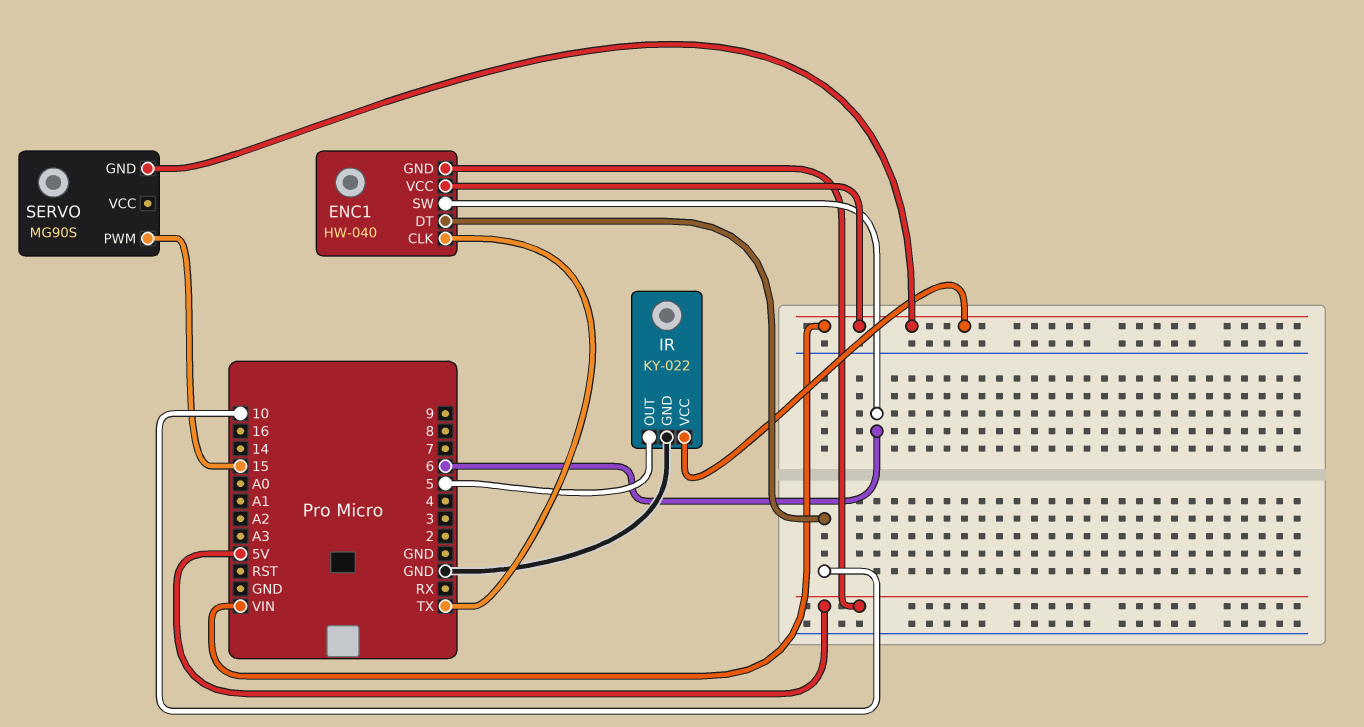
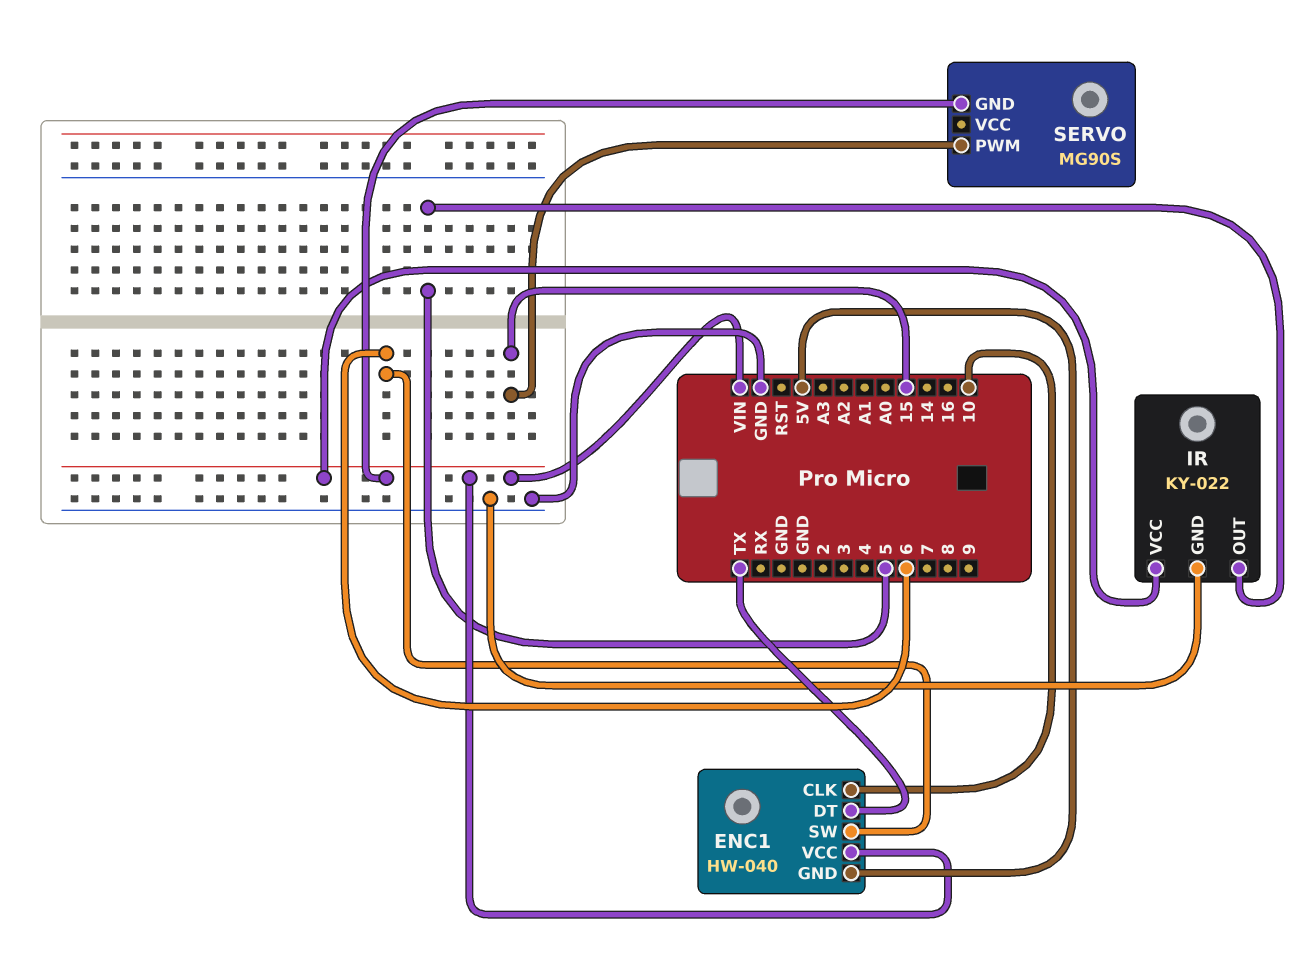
ENC1 pin CLK: TX -> 10
ENC1 pin DT: 10 -> TX

